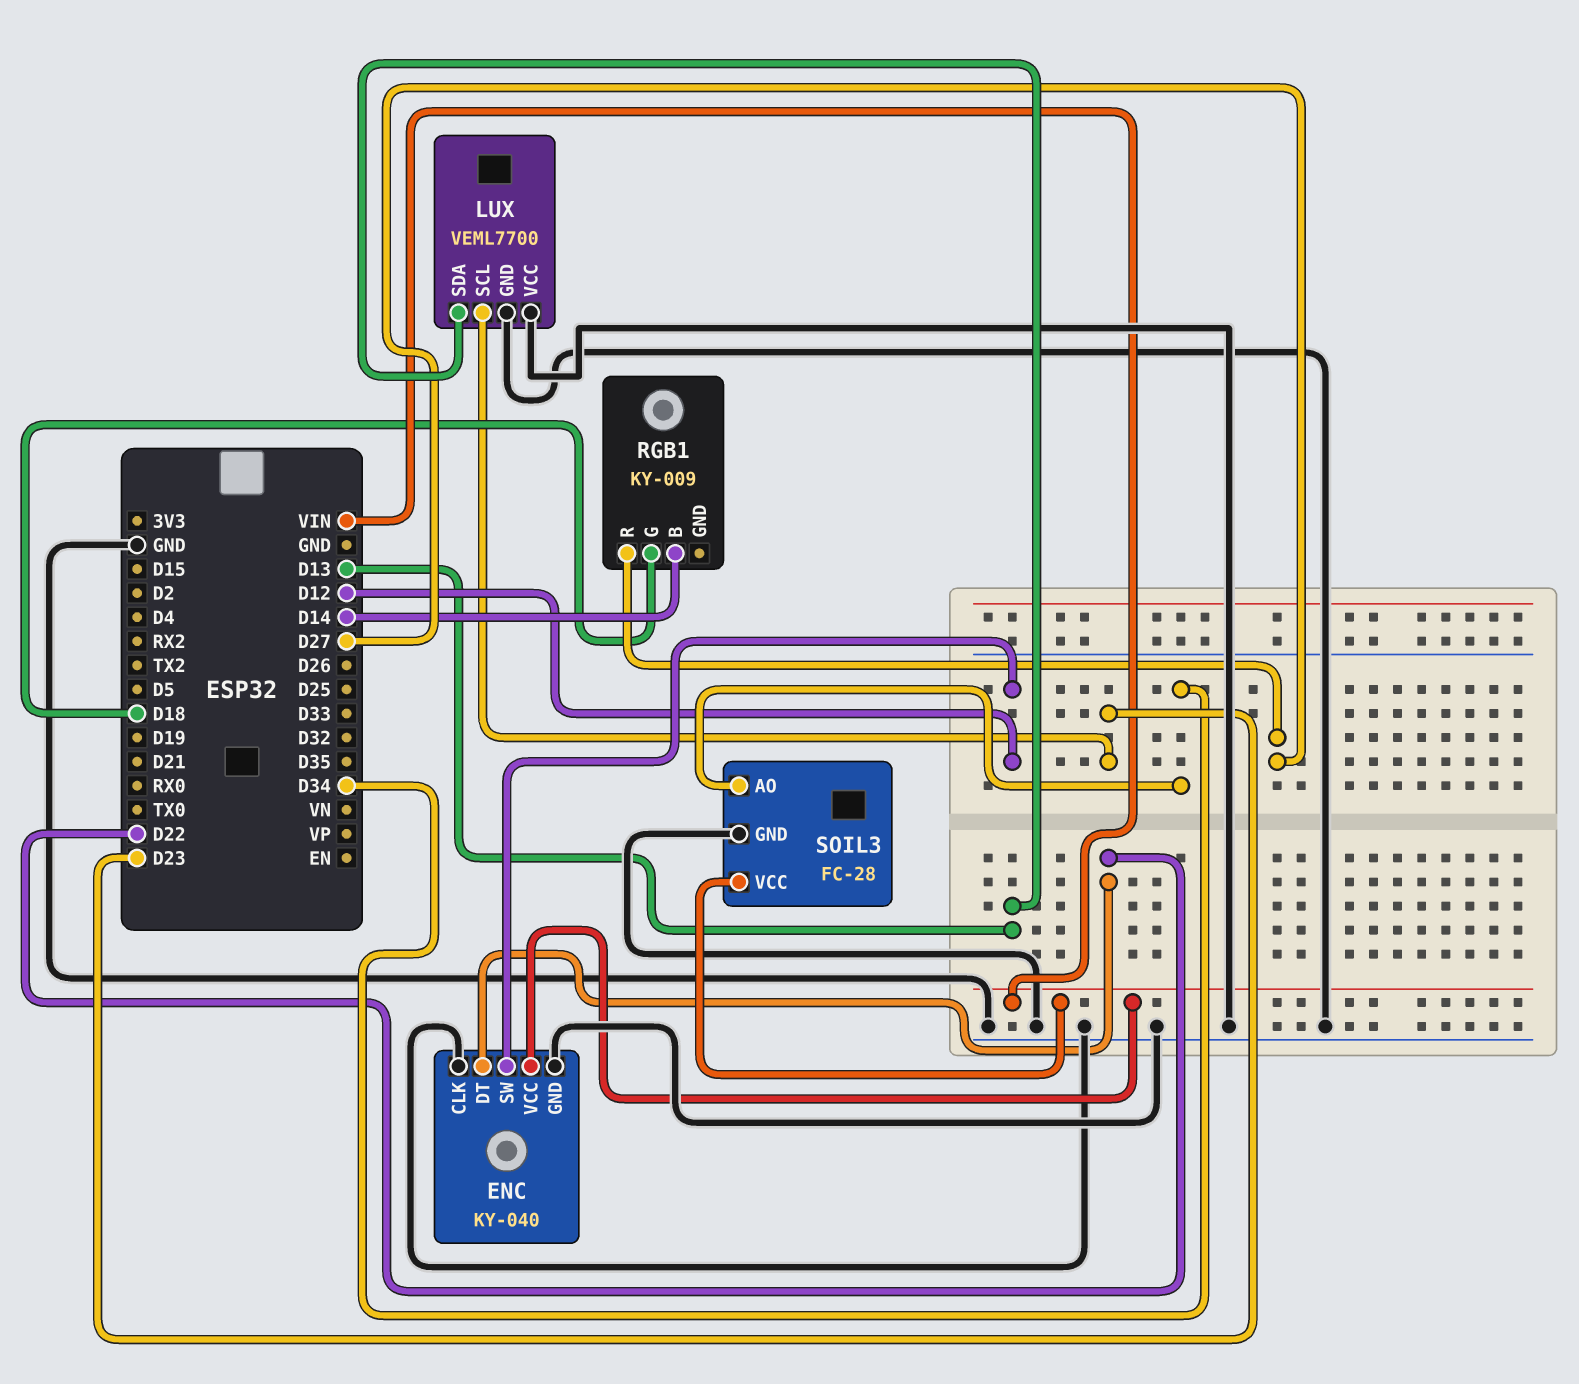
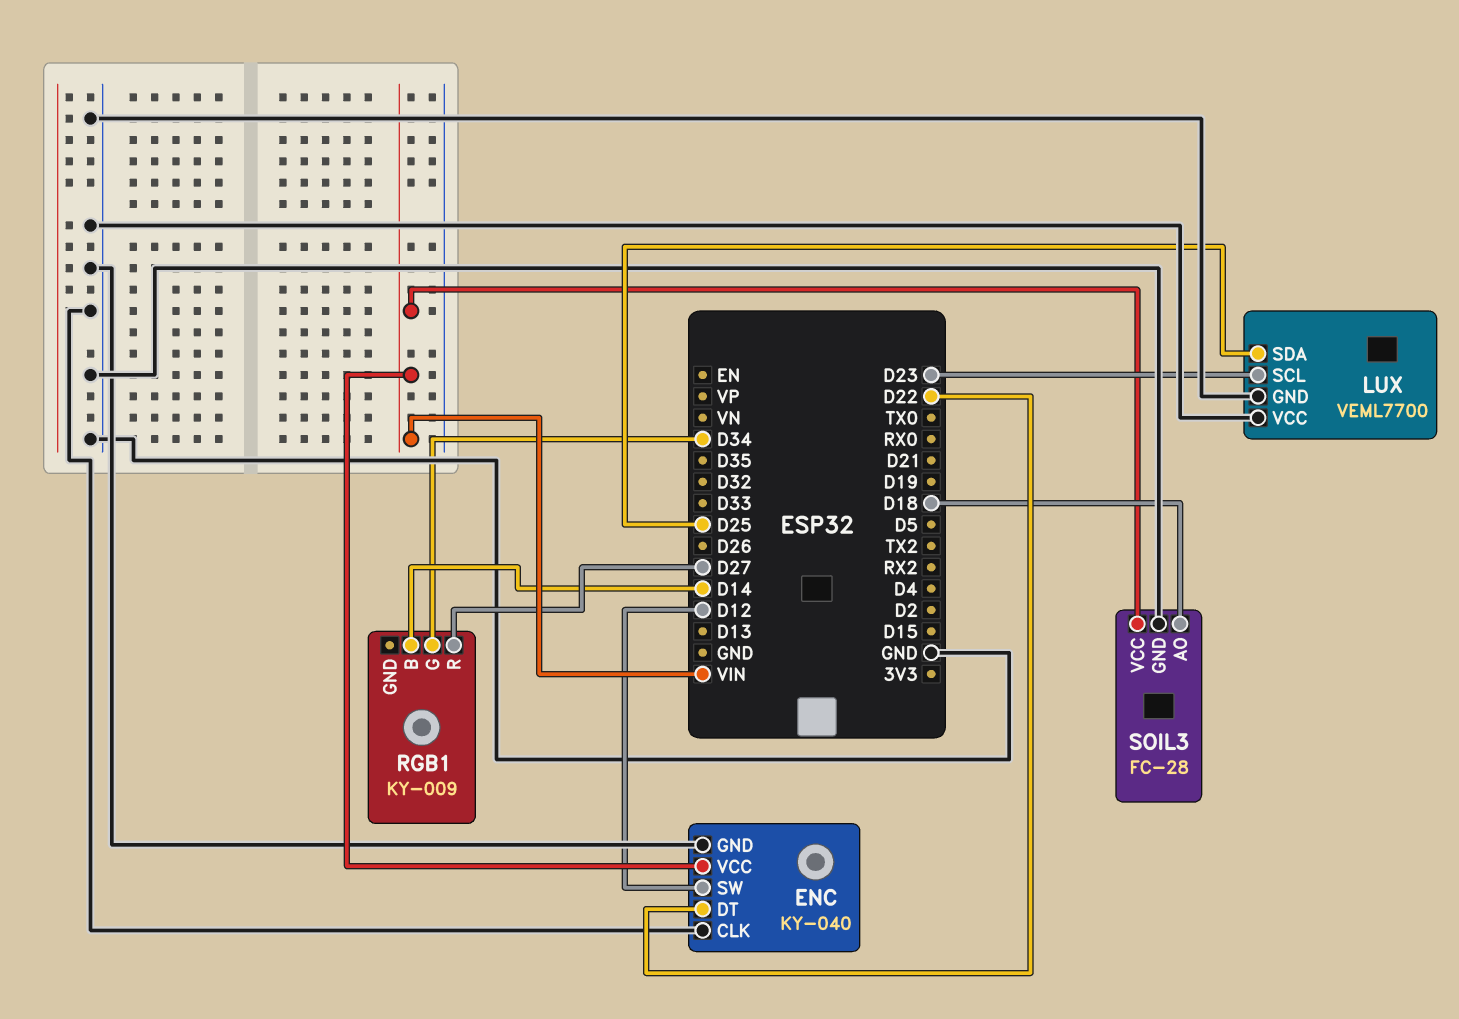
LUX pin SDA: D13 -> D25
RGB1 pin G: D18 -> D34
SOIL3 pin AO: D34 -> D18

